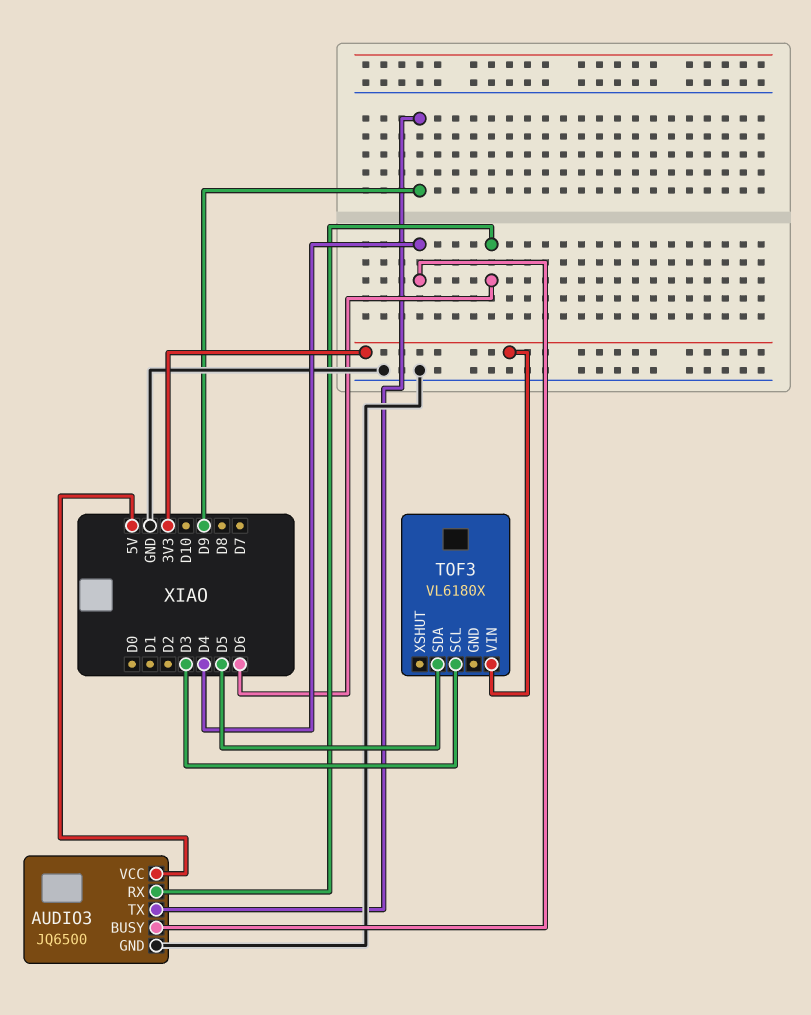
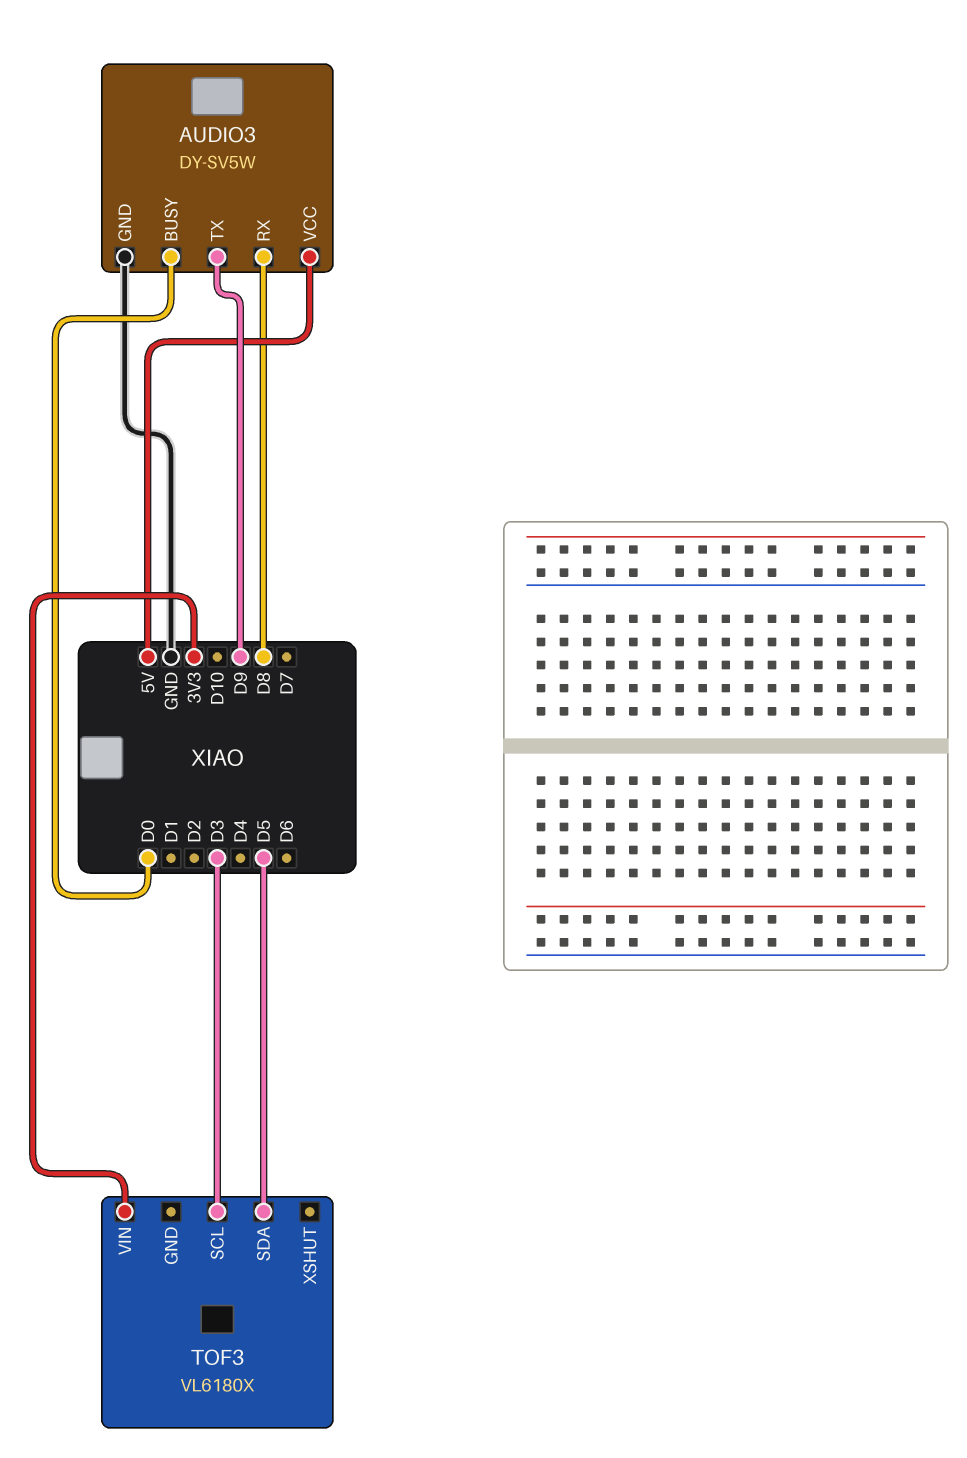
AUDIO3: JQ6500 -> DY-SV5W
AUDIO3 pin BUSY: D4 -> D0
AUDIO3 pin RX: D6 -> D8

